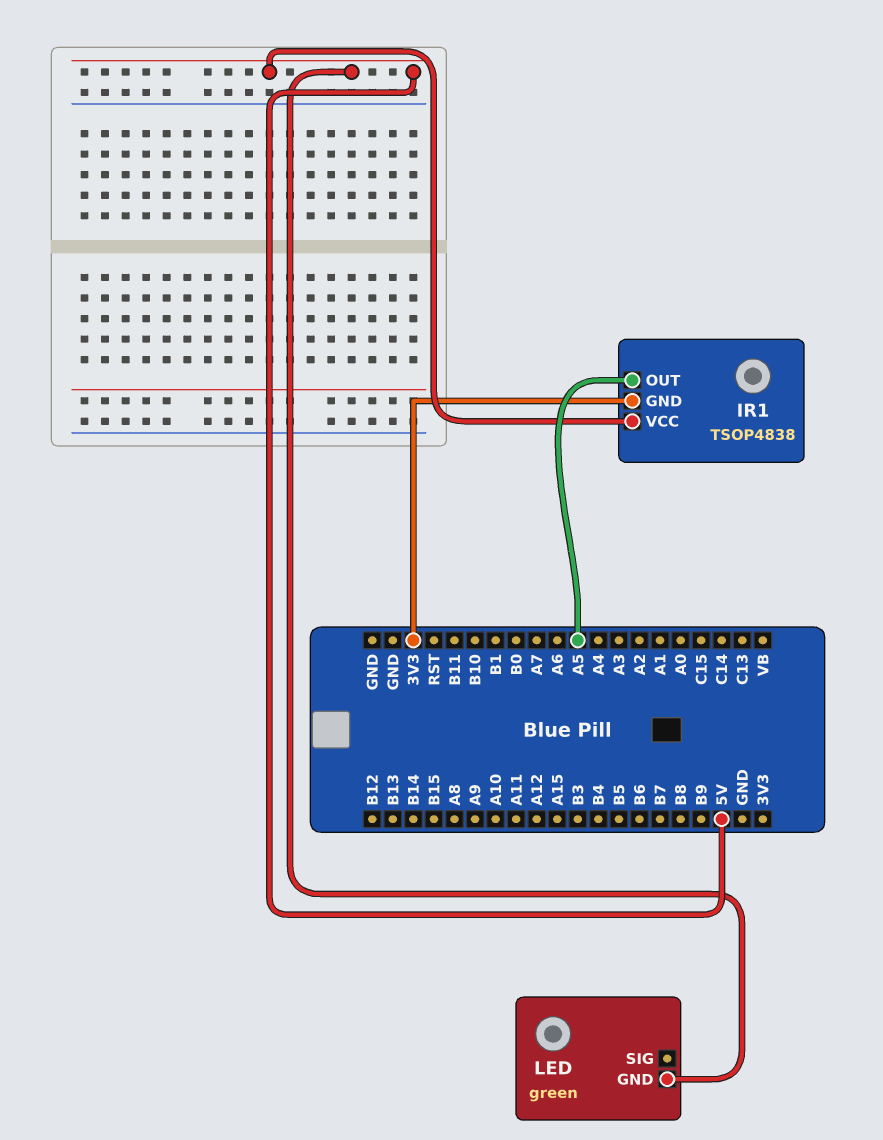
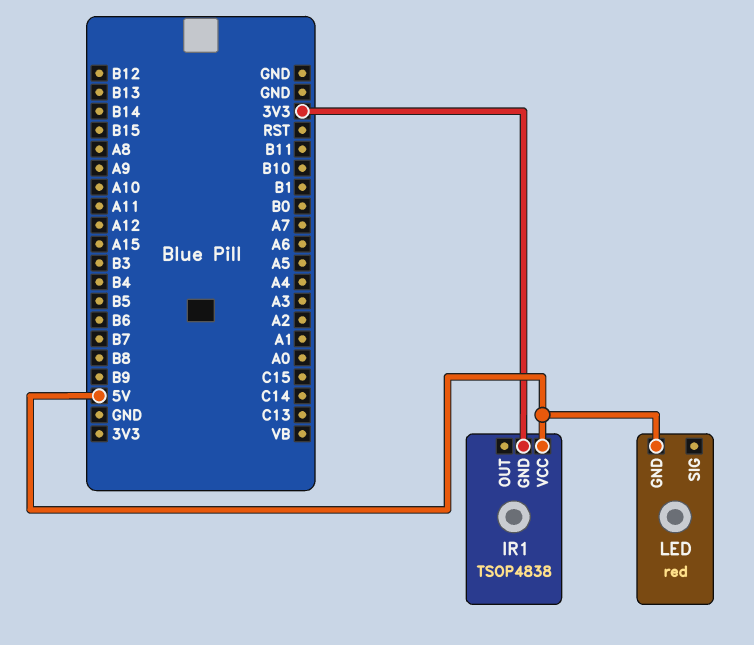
IR1 pin OUT: A5 -> none
LED: green -> red

